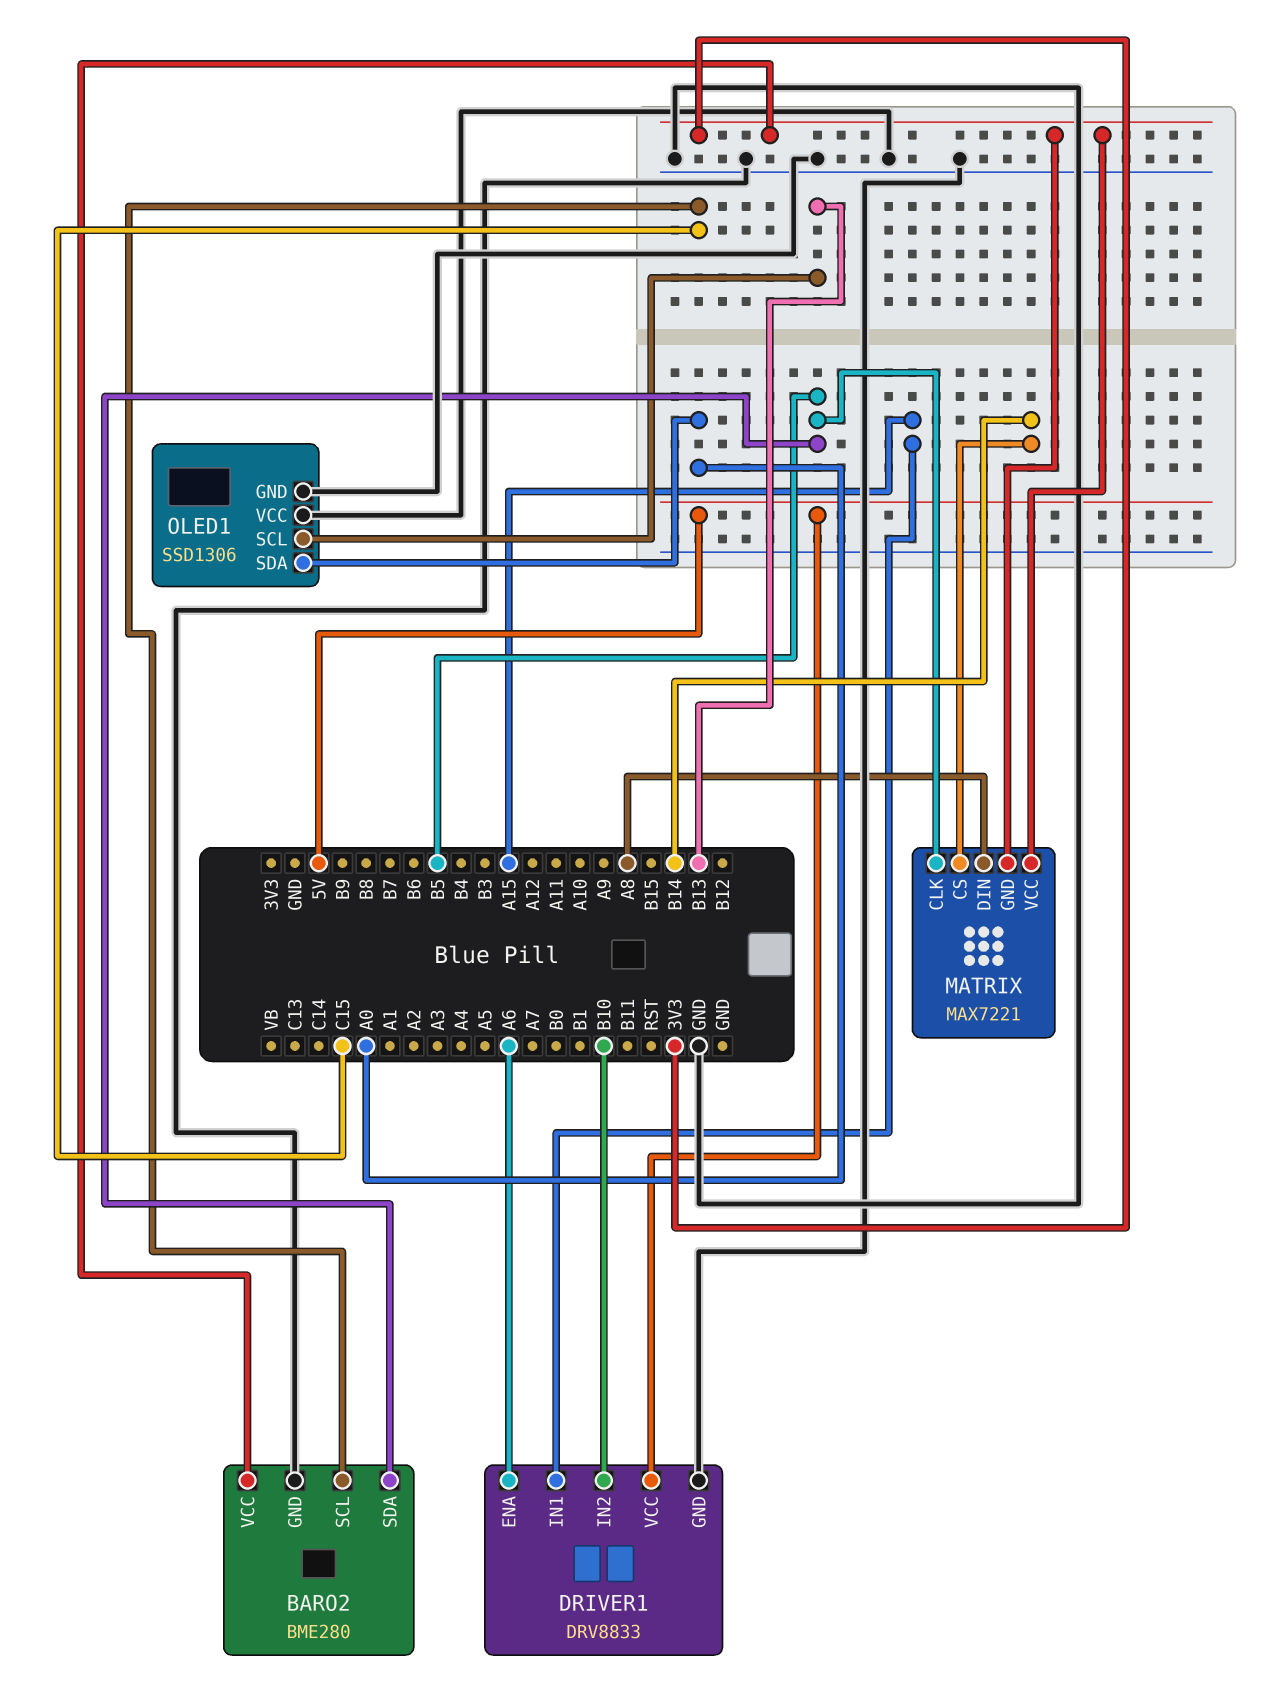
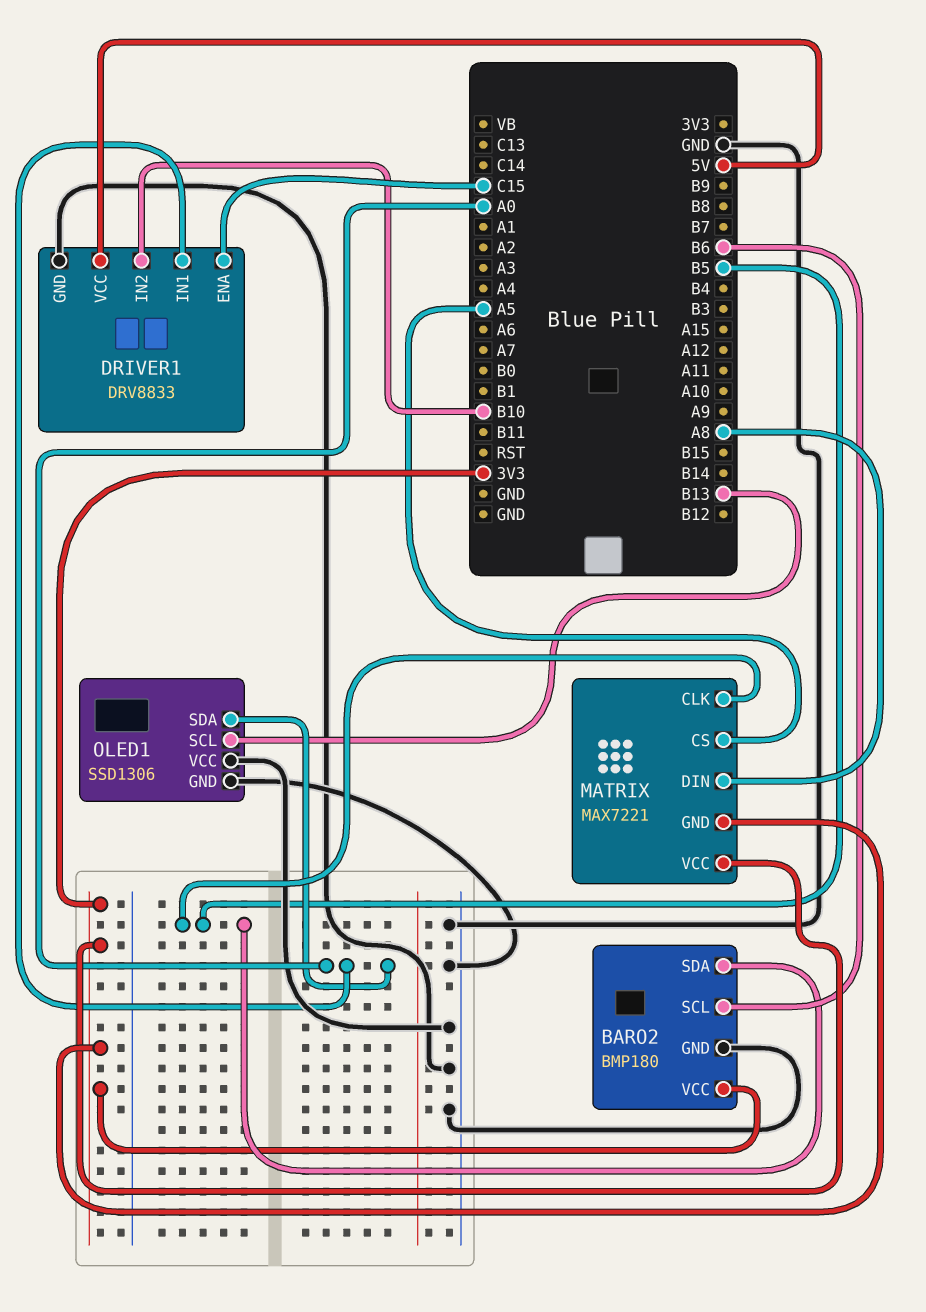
BARO2: BME280 -> BMP180
BARO2 pin SCL: C15 -> B6
DRIVER1 pin ENA: A6 -> C15
DRIVER1 pin IN1: A15 -> A0
MATRIX pin CS: B14 -> A5

